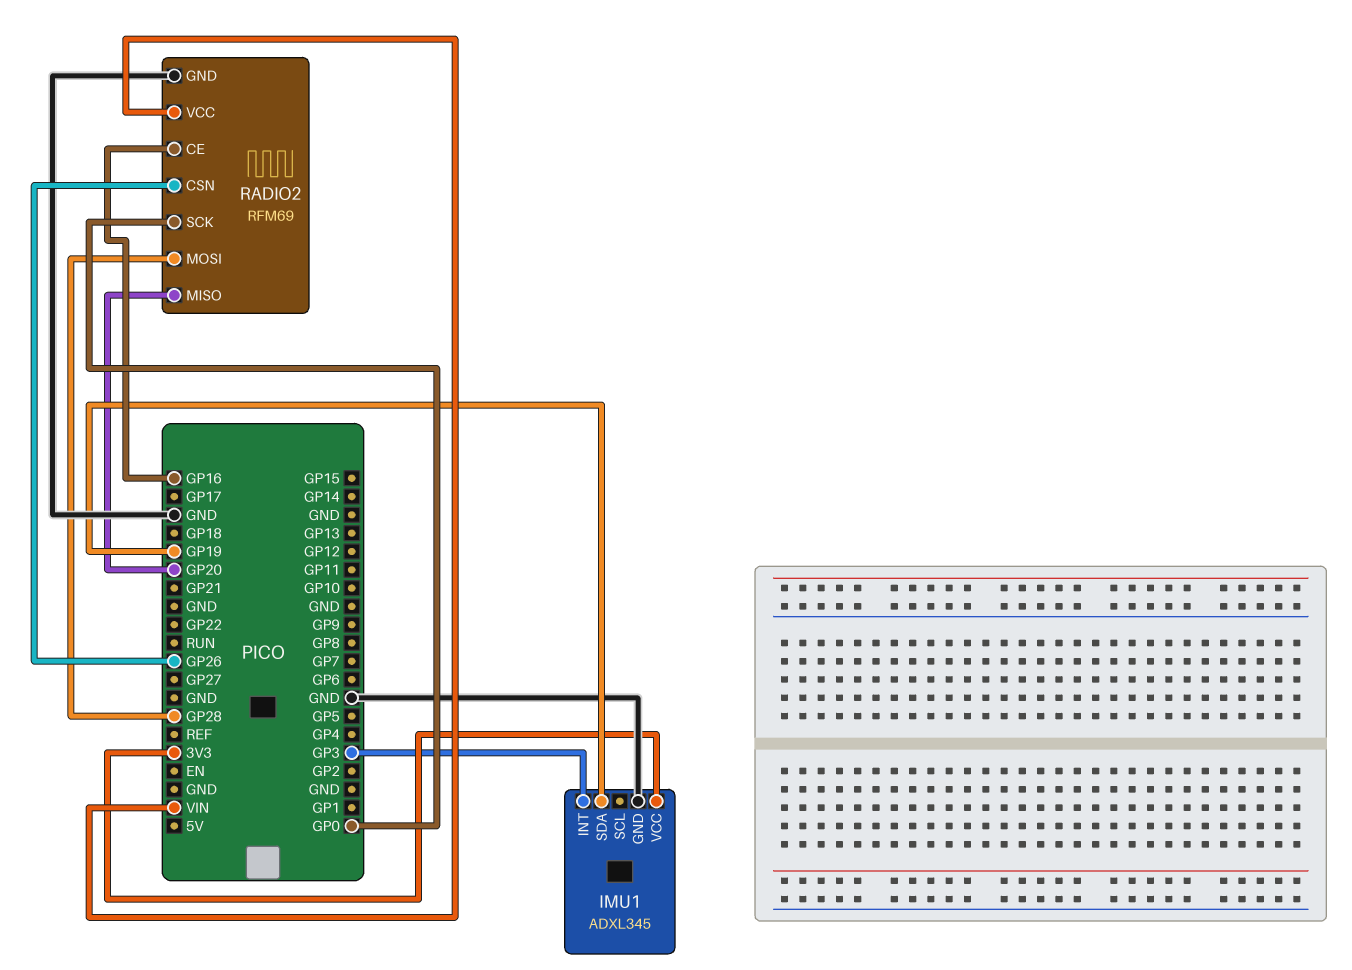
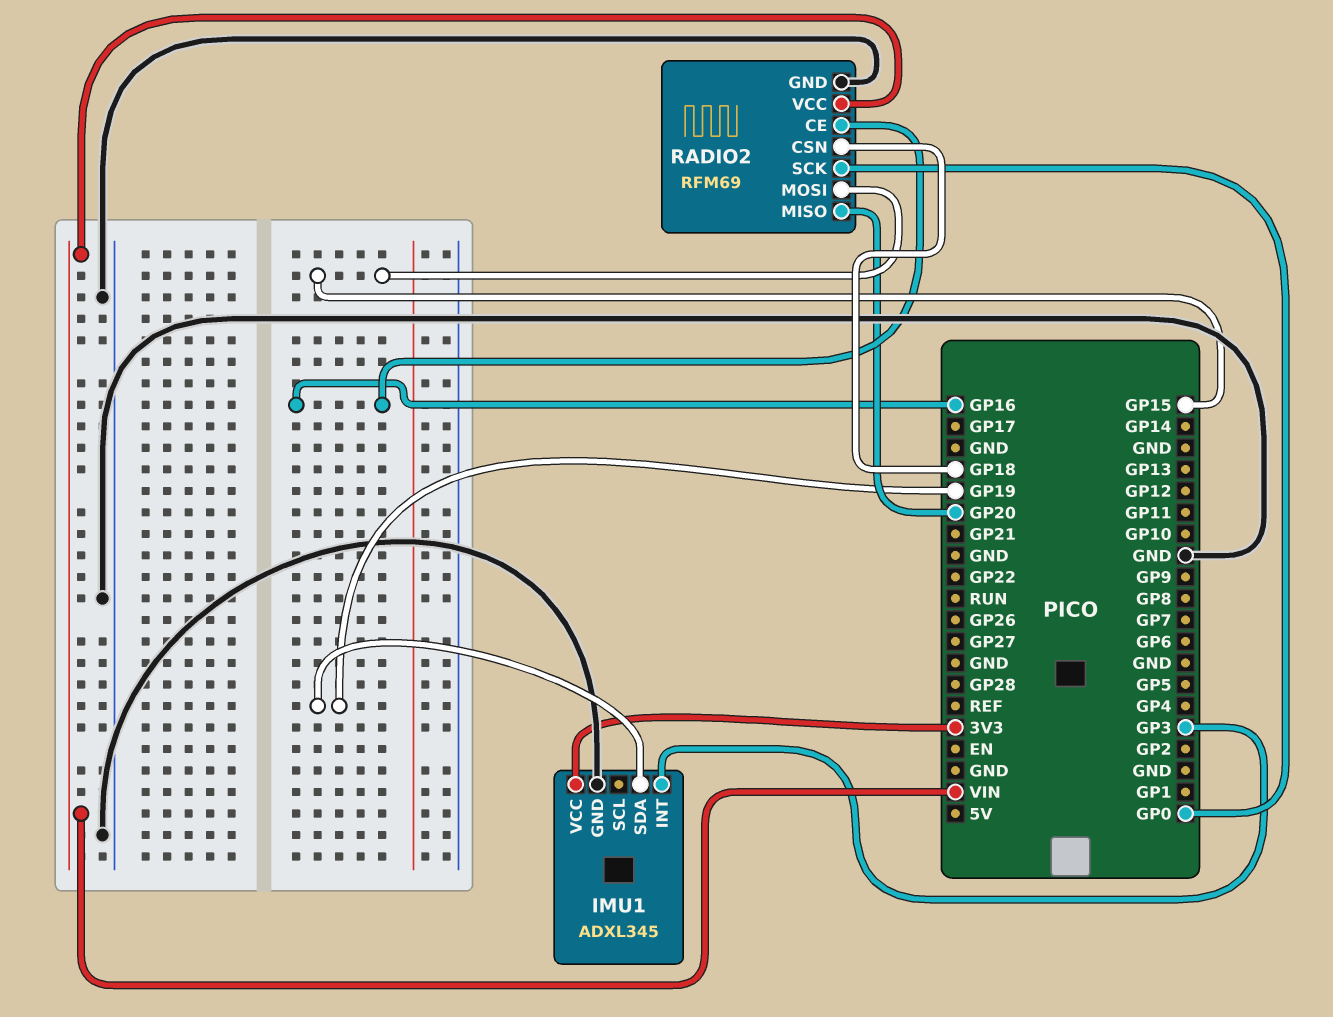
RADIO2 pin CSN: GP26 -> GP18
RADIO2 pin MOSI: GP28 -> GP15

